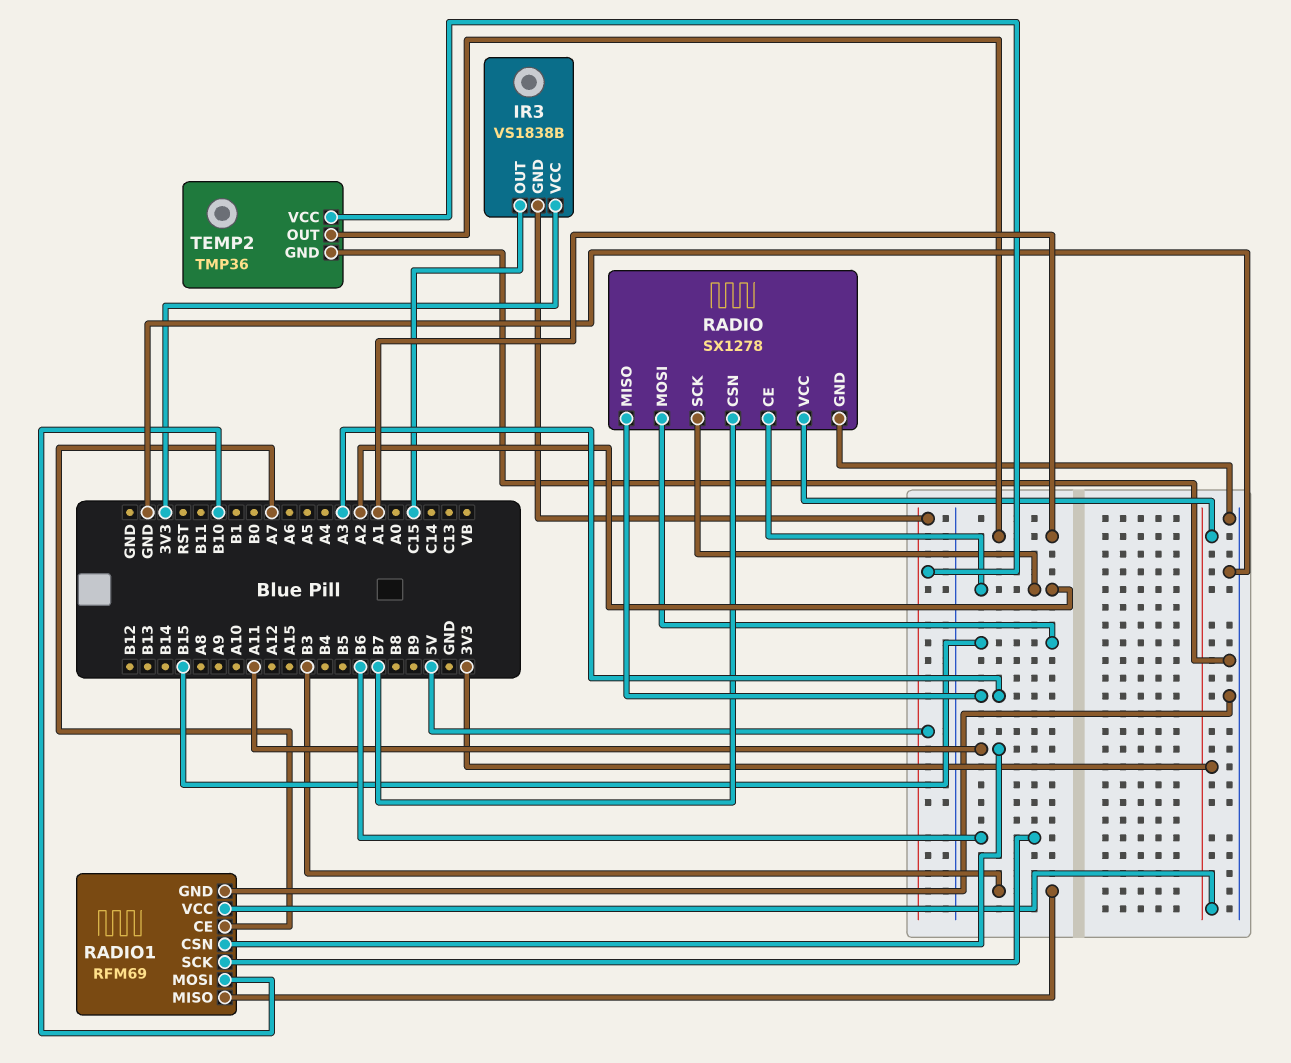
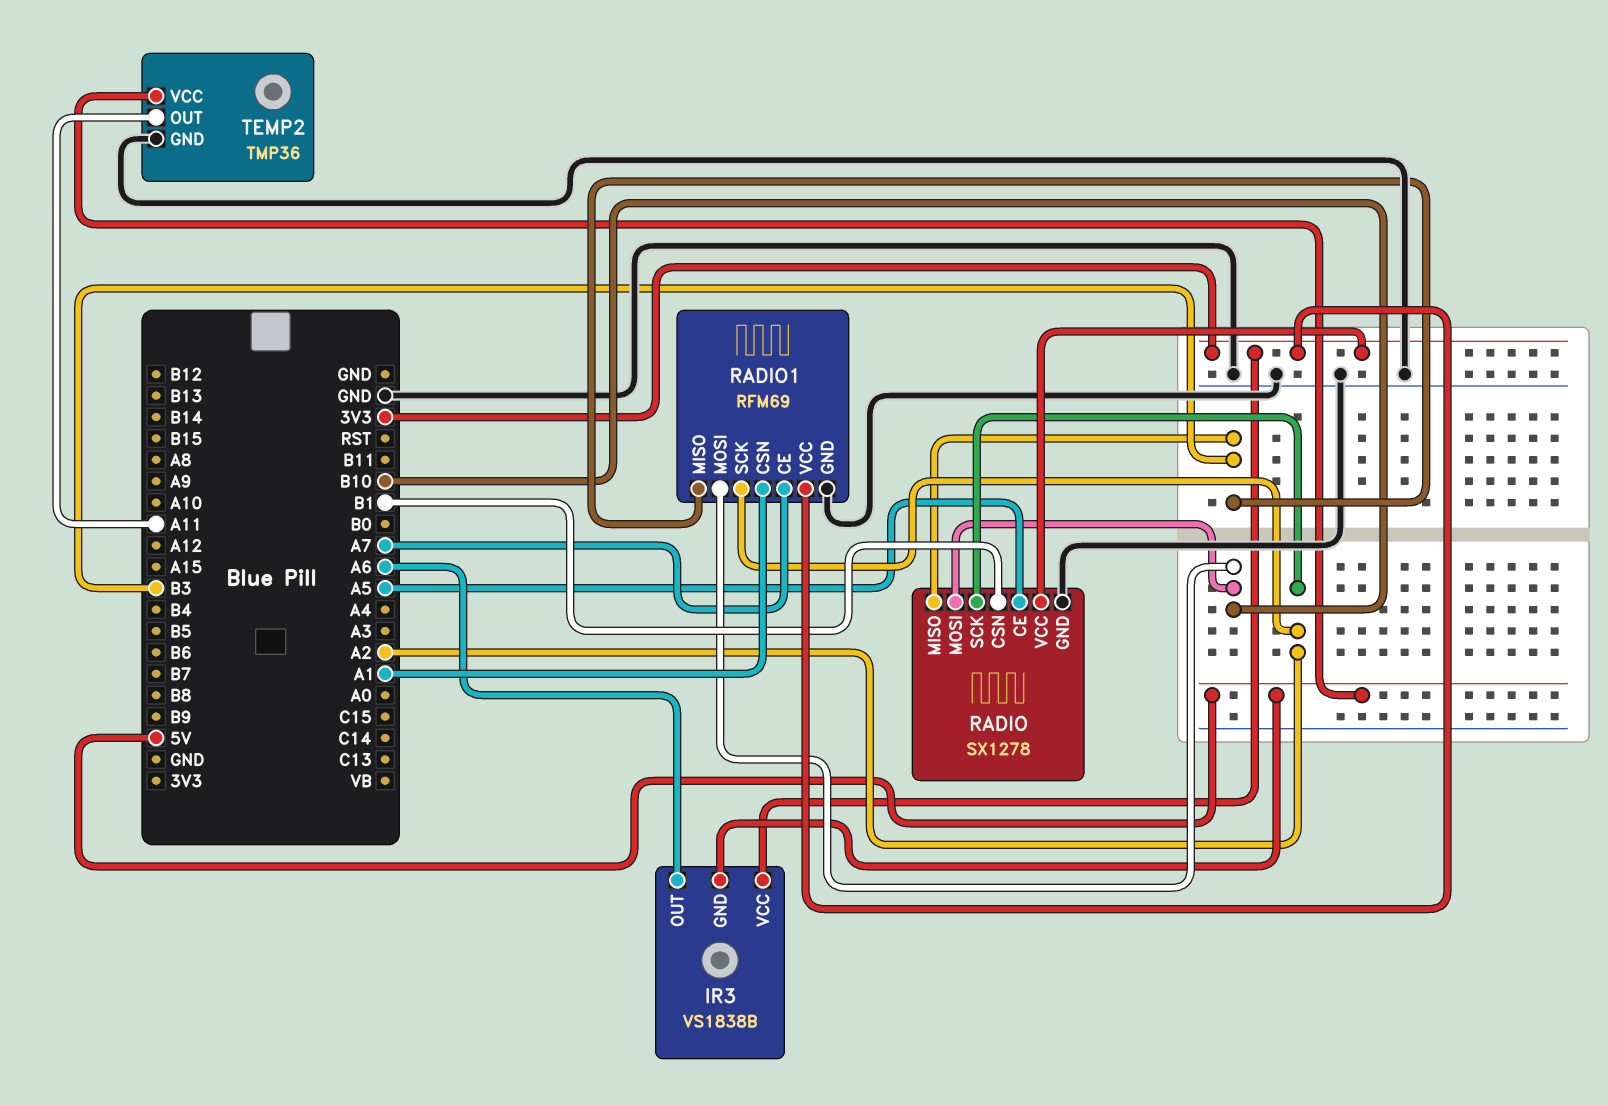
IR3 pin OUT: C15 -> A6
RADIO pin CE: A2 -> A5
RADIO pin CSN: B7 -> B1
RADIO pin MISO: A3 -> B3
RADIO pin MOSI: B15 -> B10
RADIO1 pin CSN: A11 -> A1
RADIO1 pin SCK: B6 -> A2
TEMP2 pin OUT: A1 -> A11

